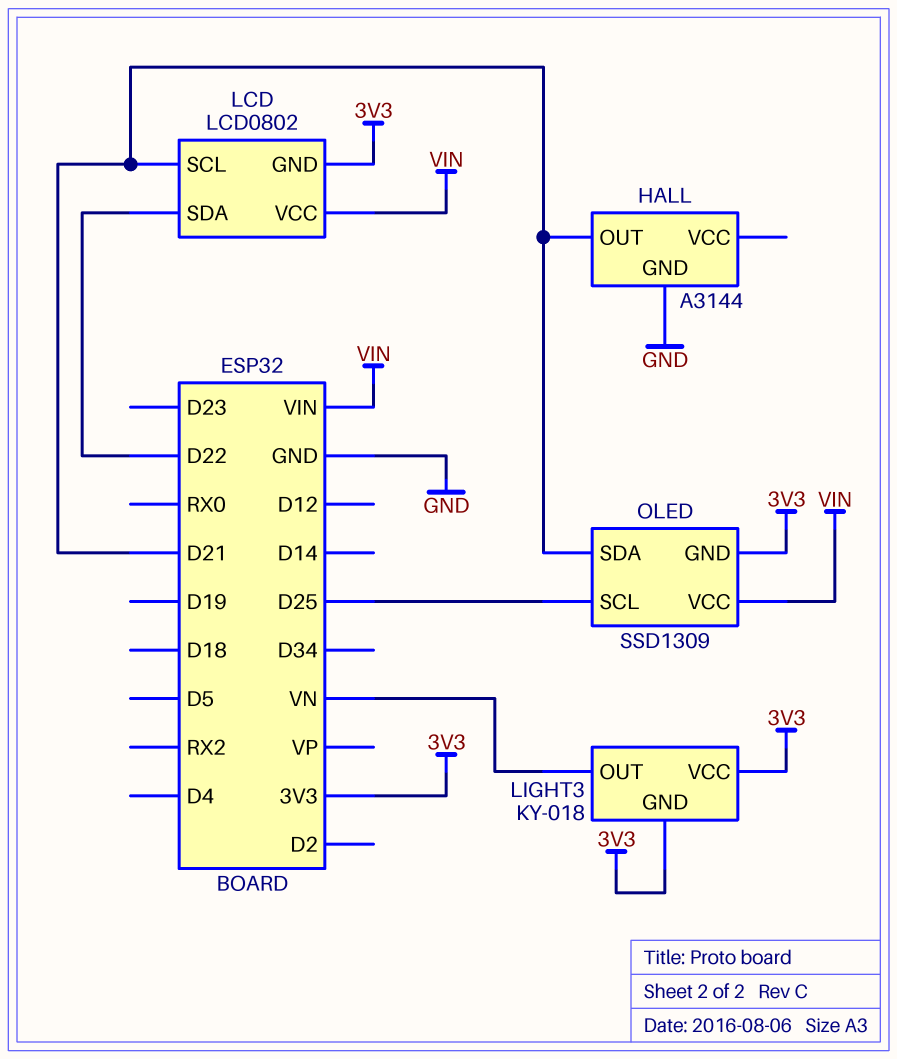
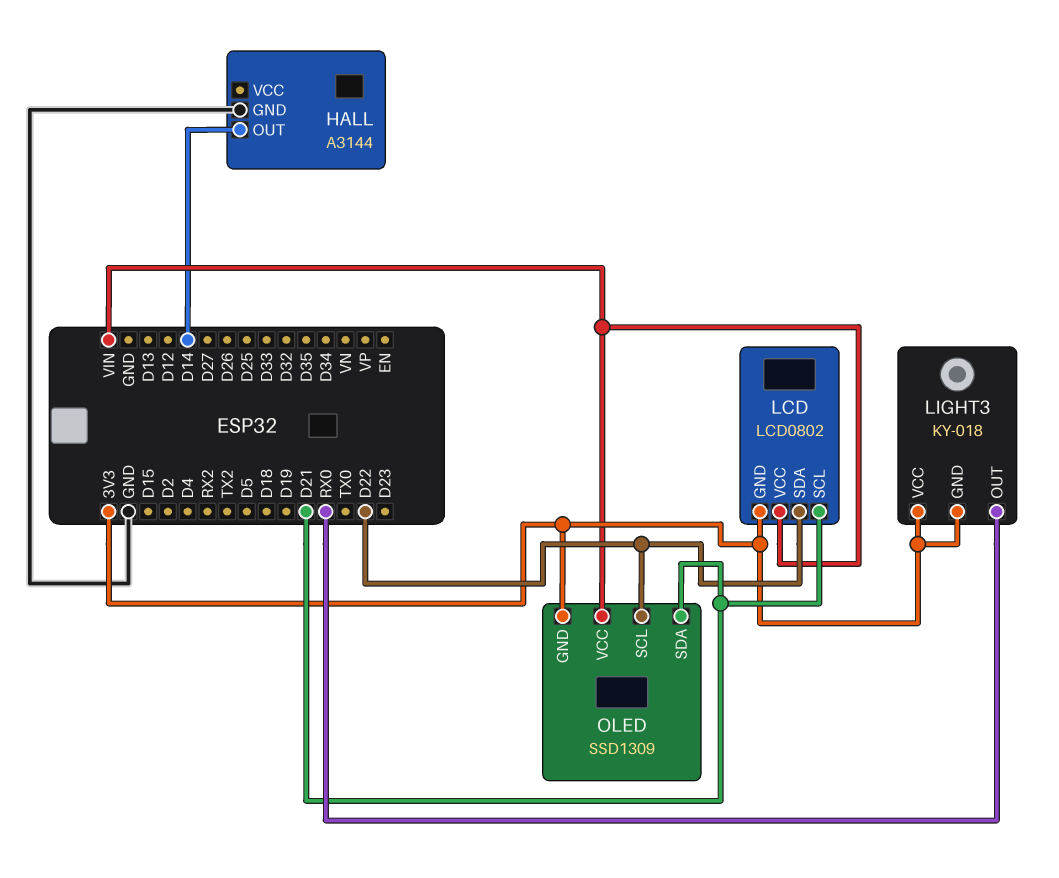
HALL pin OUT: D21 -> D14
LIGHT3 pin OUT: VN -> RX0
OLED pin SCL: D25 -> D22

